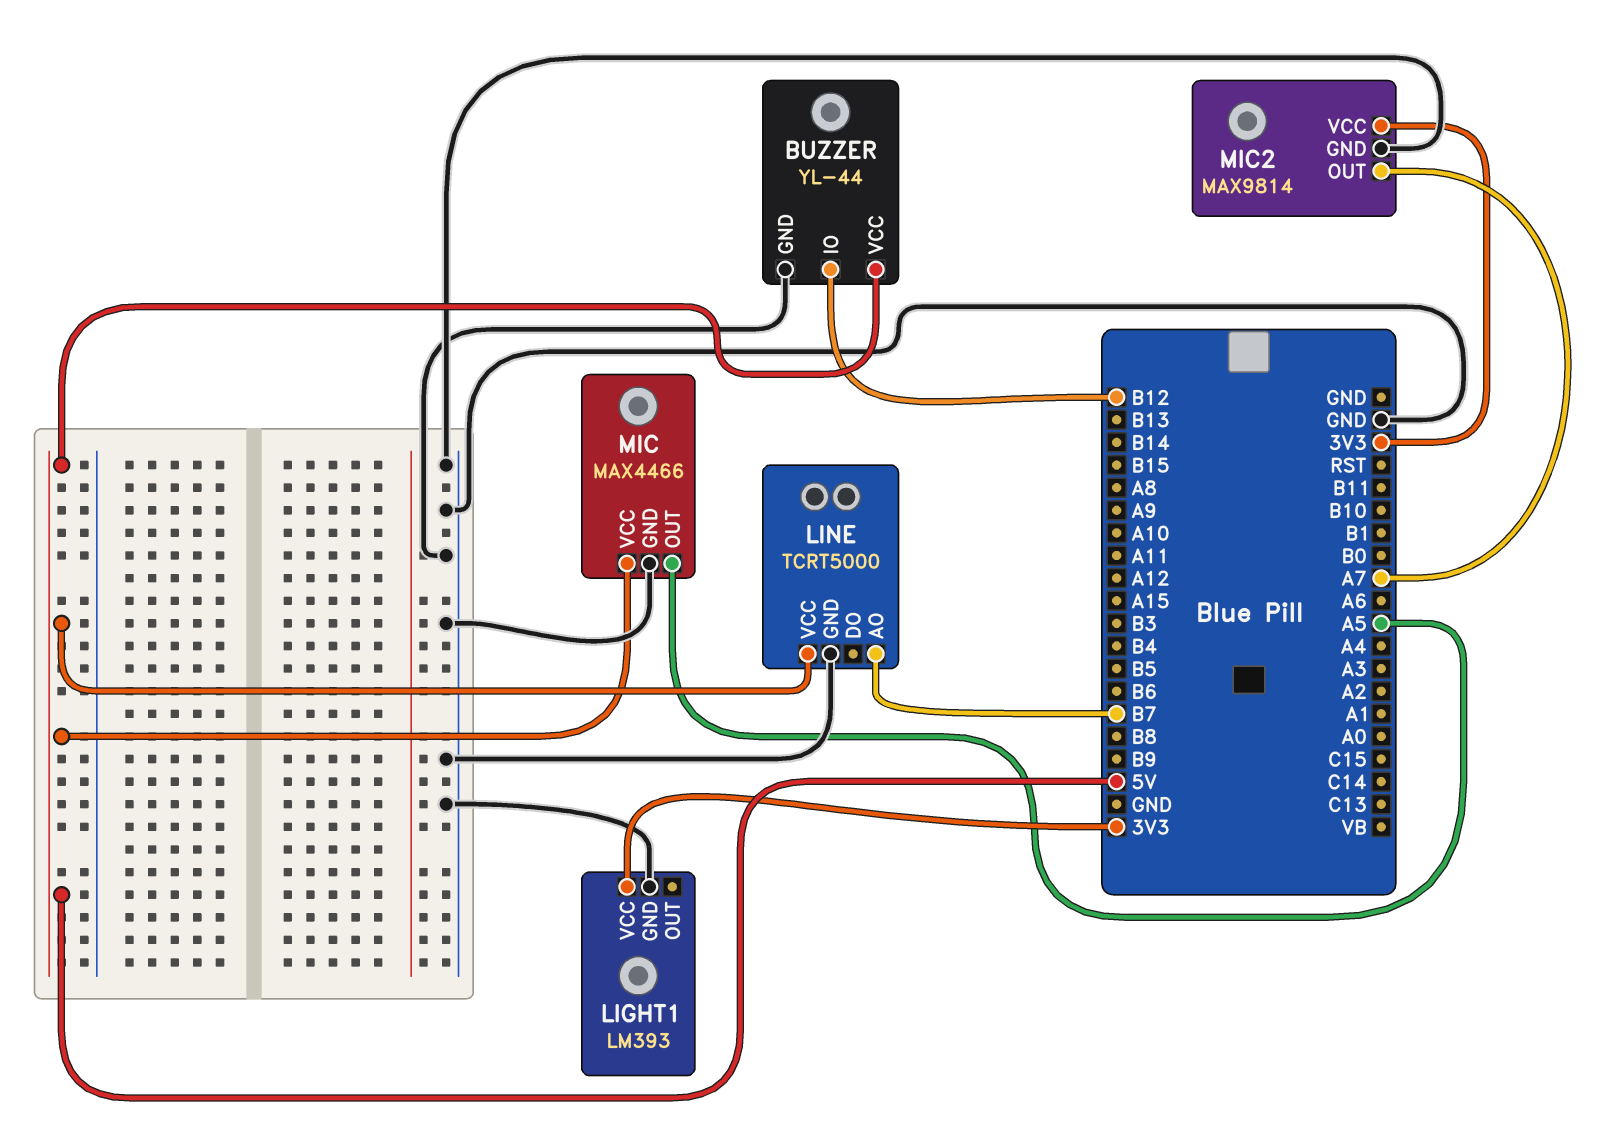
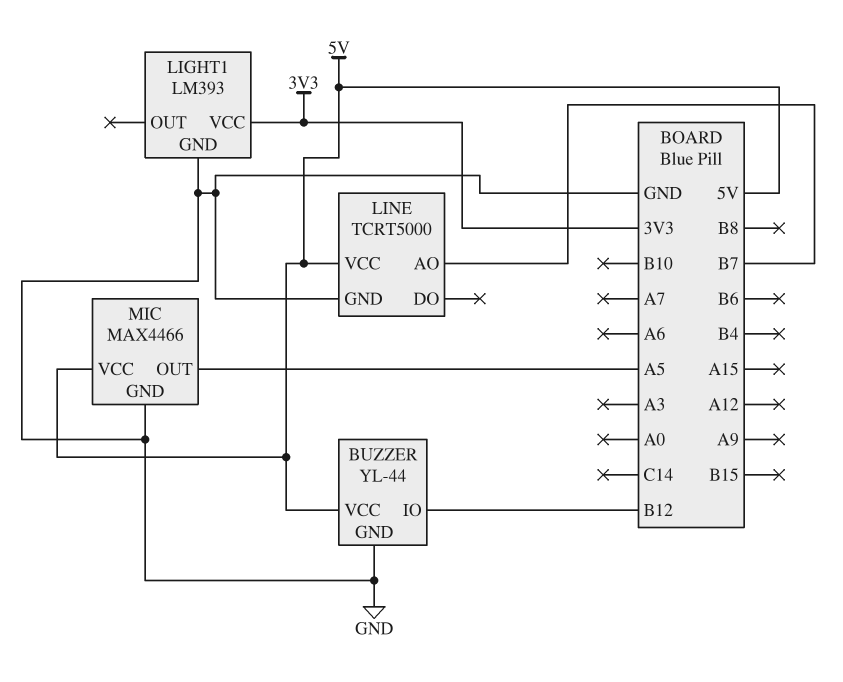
MIC2: MAX9814 -> none
MIC2 pin GND: GND -> none
MIC2 pin OUT: A7 -> none
MIC2 pin VCC: 3V3 -> none

